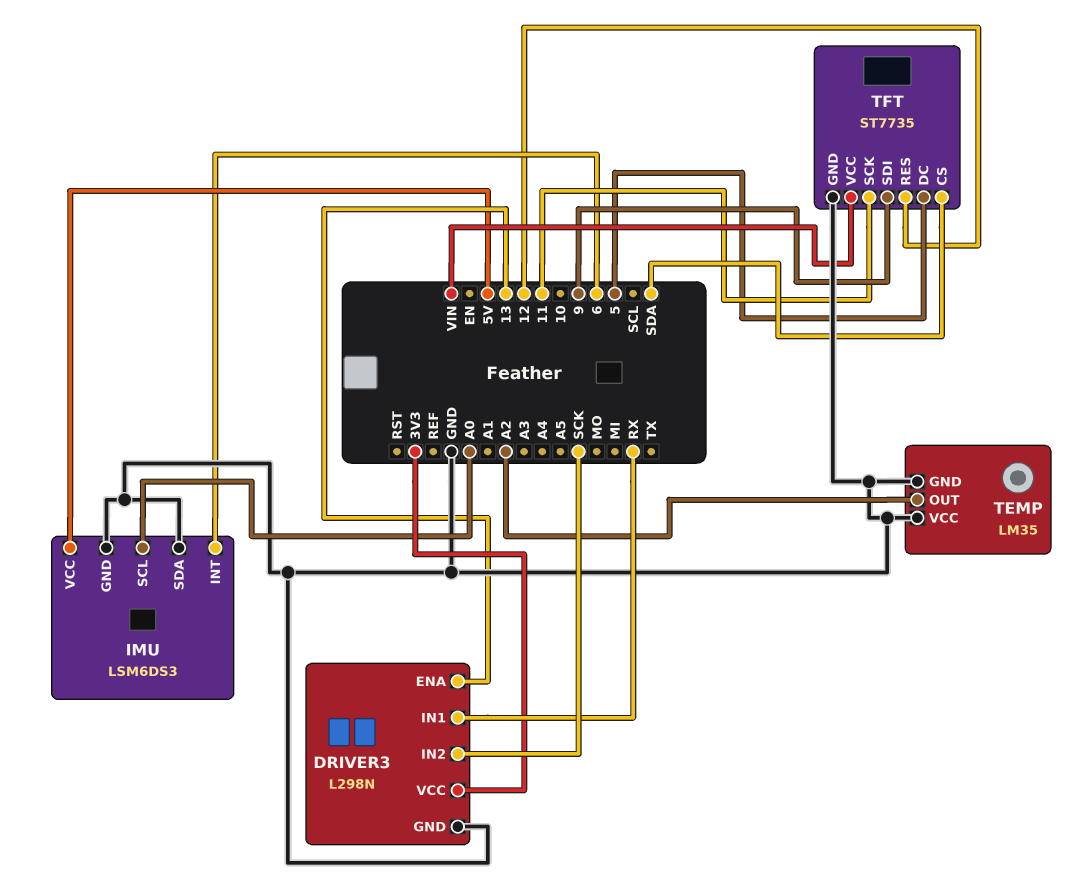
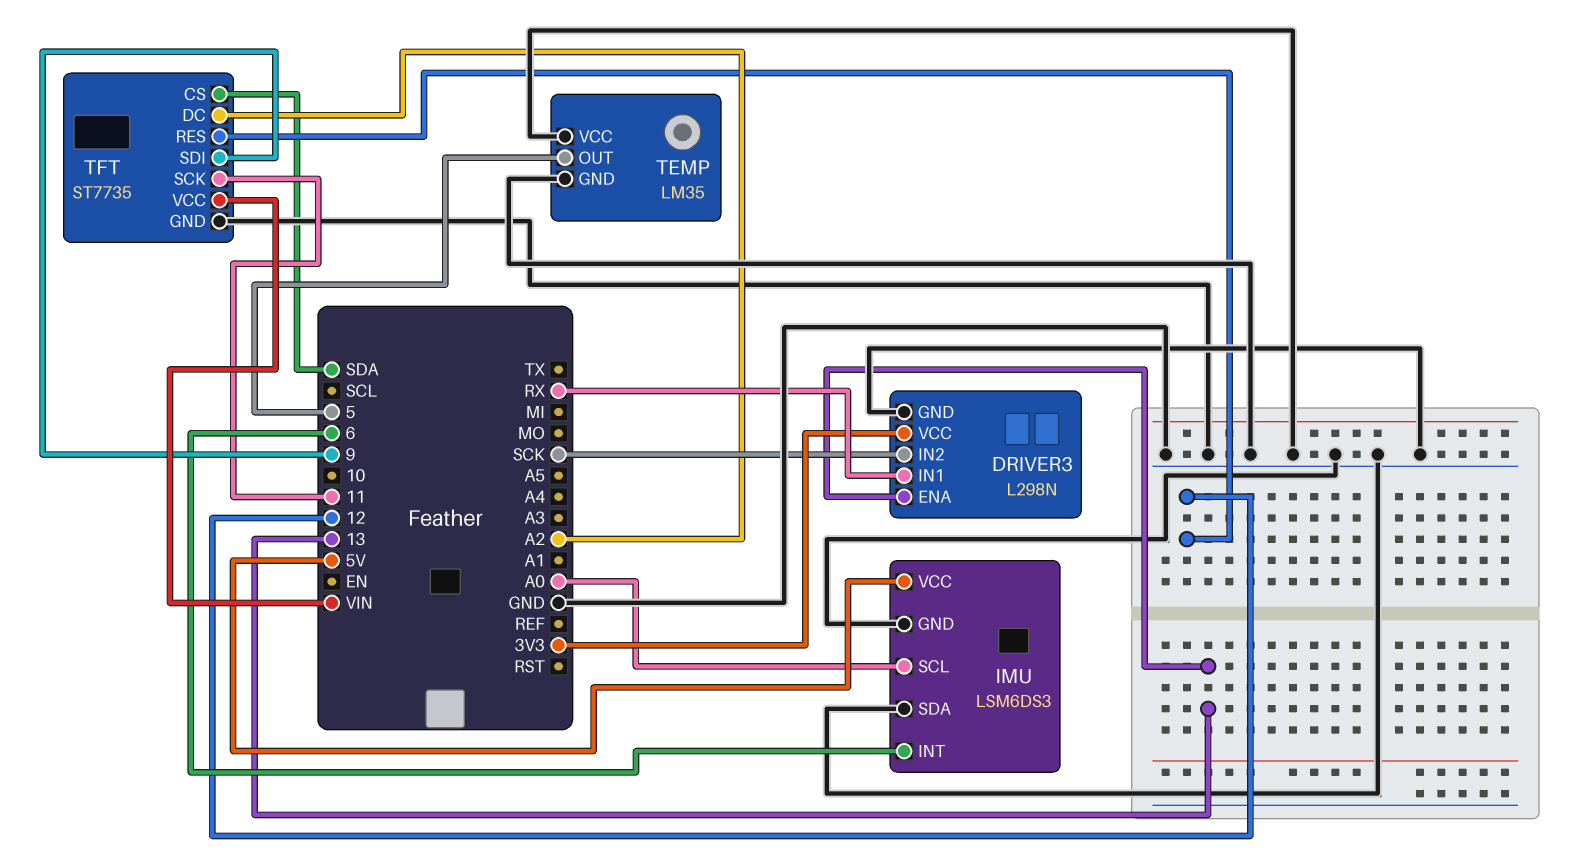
TEMP pin OUT: A2 -> 5
TFT pin DC: 5 -> A2

